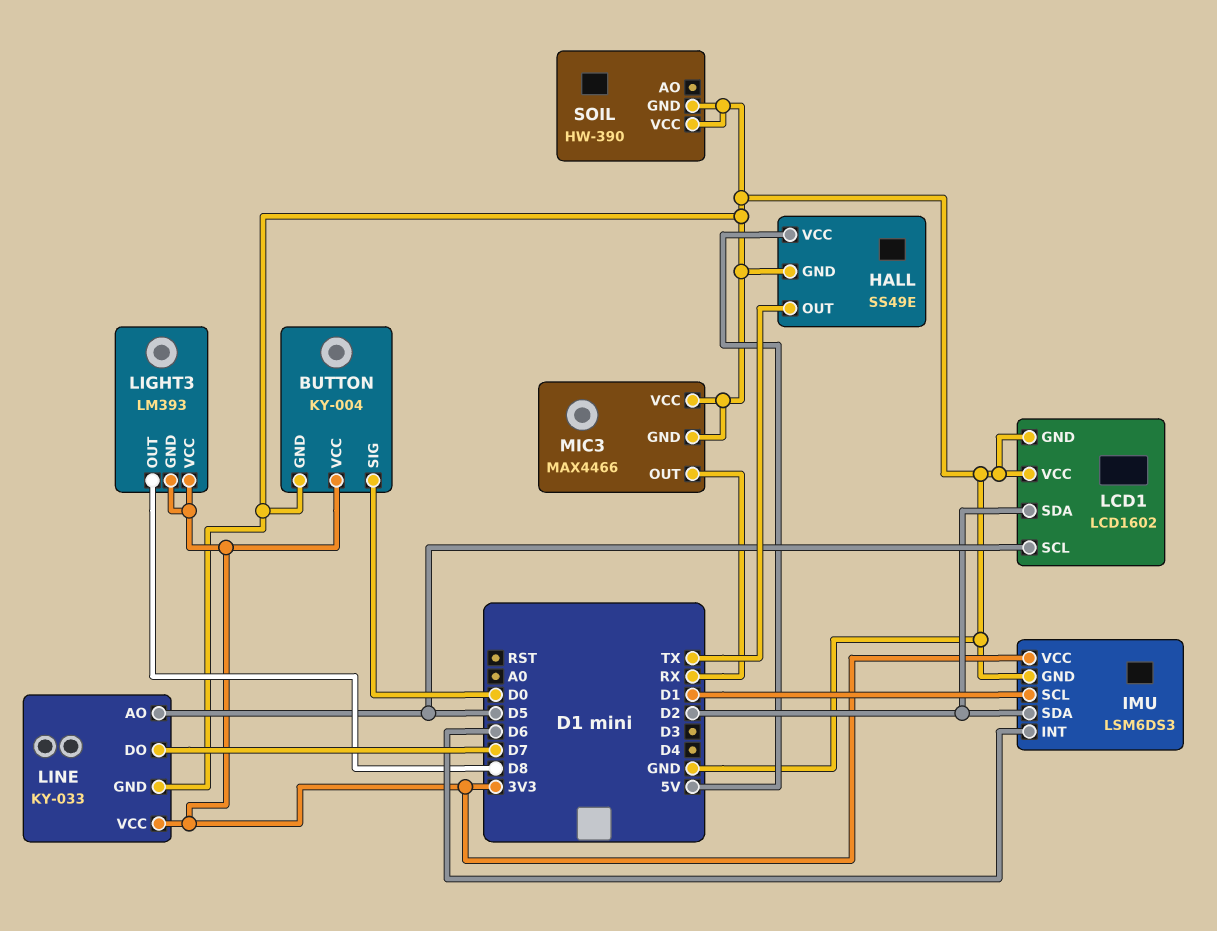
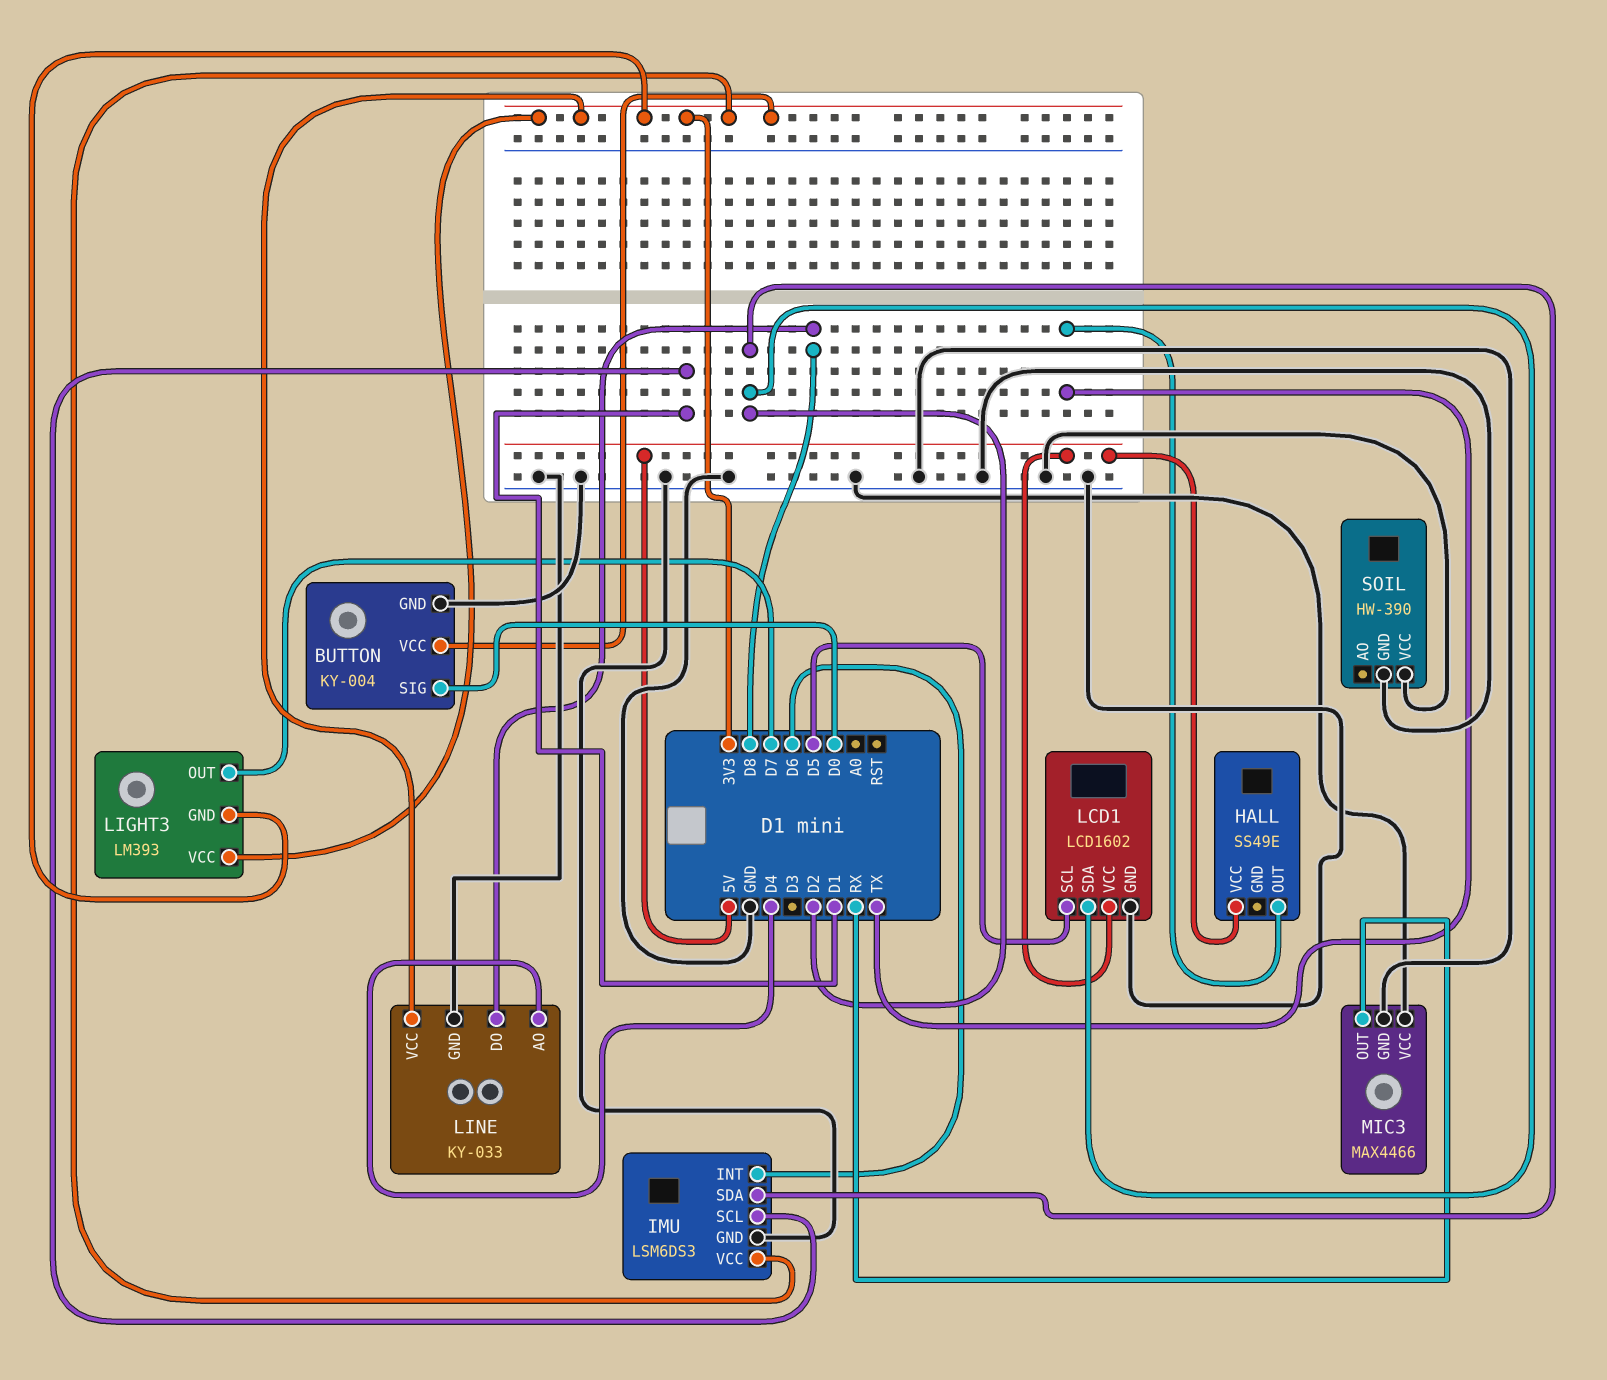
HALL pin GND: GND -> none
LCD1 pin VCC: GND -> 5V
LIGHT3 pin OUT: D8 -> D7
LINE pin AO: D5 -> D4
LINE pin DO: D7 -> D8

